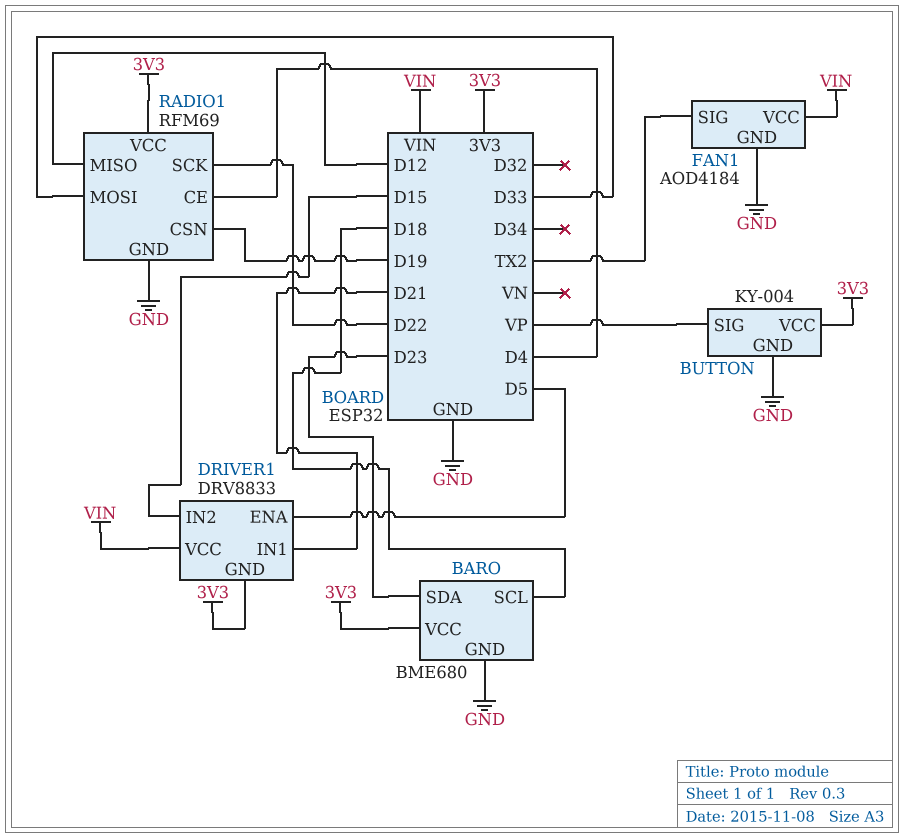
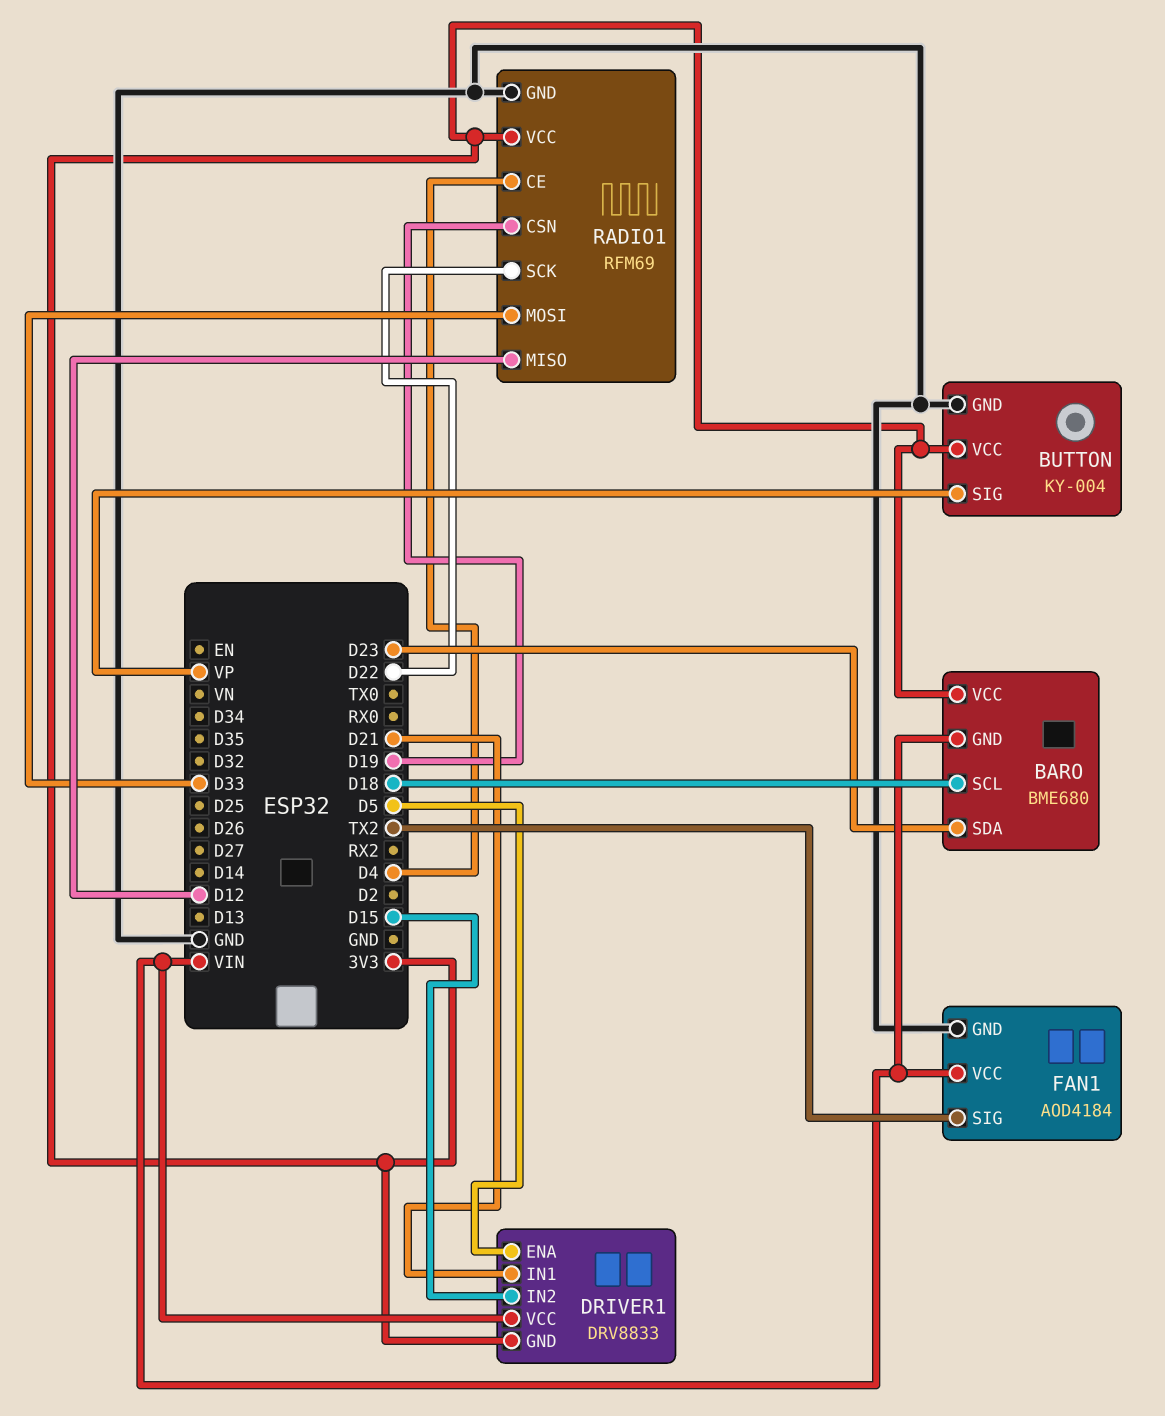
BARO pin GND: GND -> VIN

